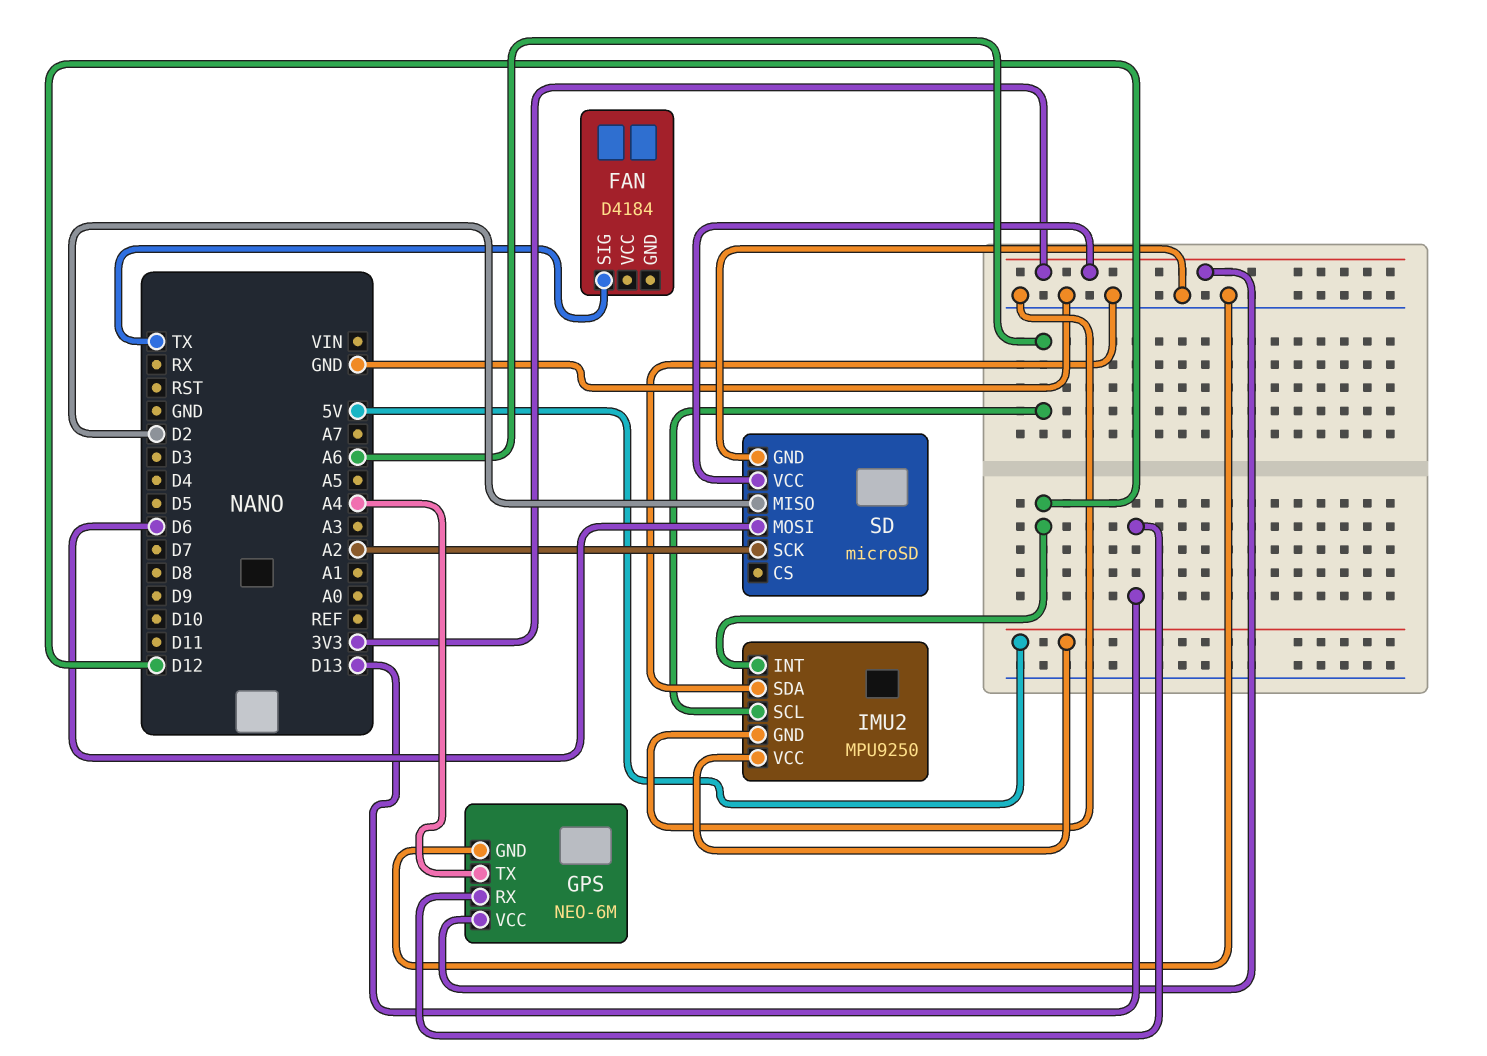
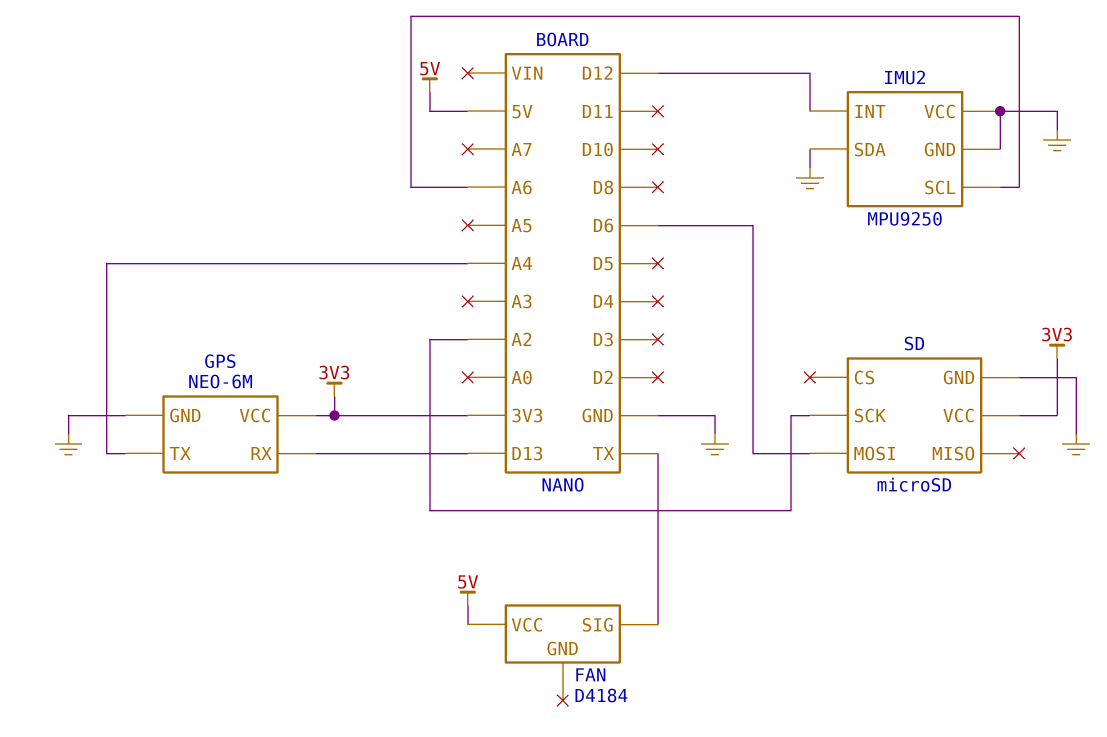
FAN pin VCC: none -> 5V
IMU2 pin VCC: 5V -> GND
SD pin MISO: D2 -> none

